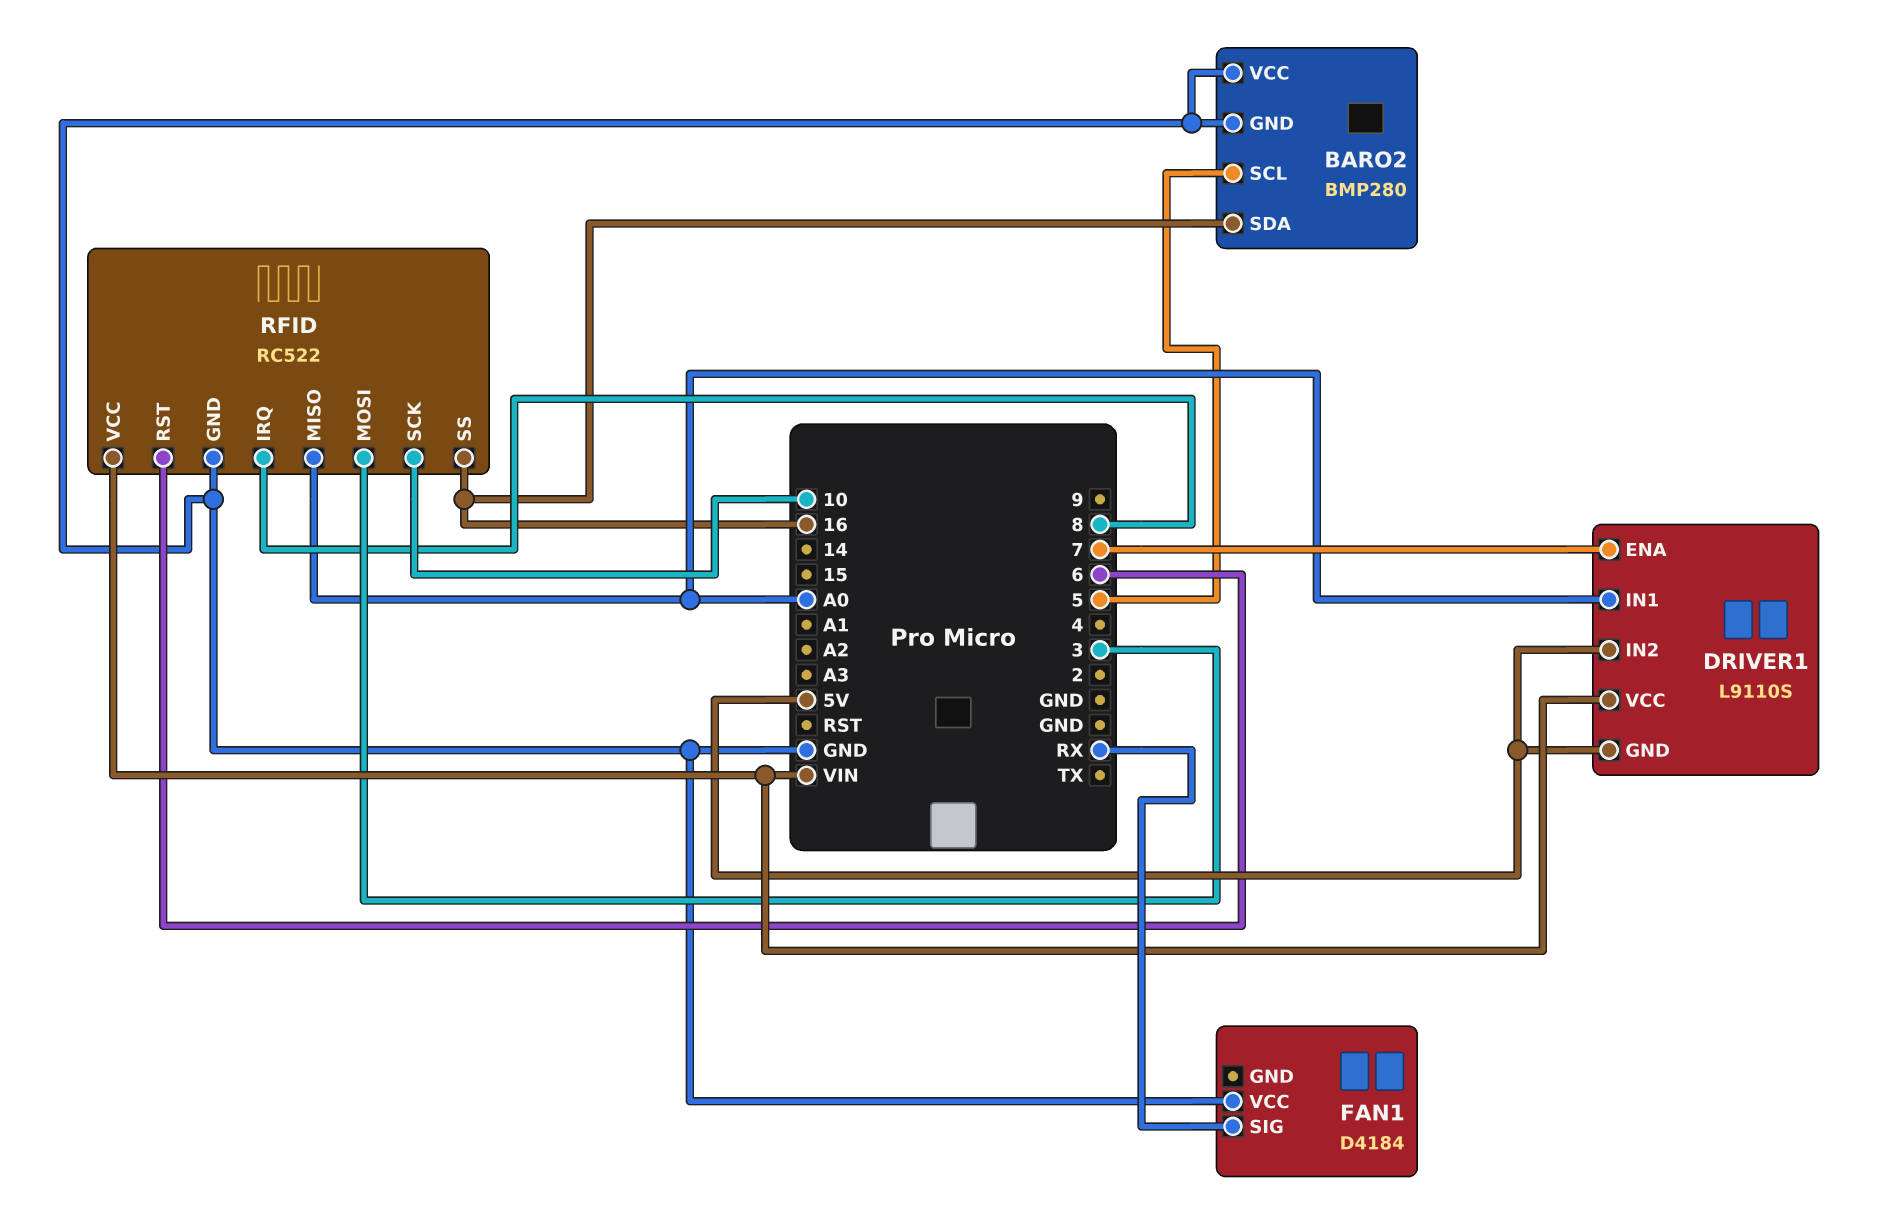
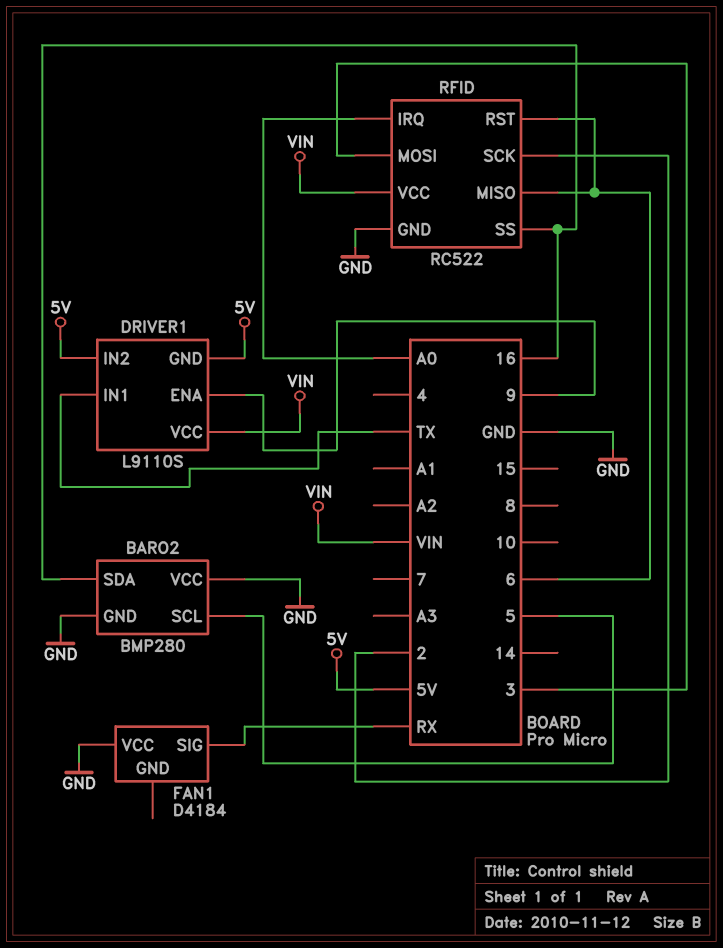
DRIVER1 pin ENA: 7 -> 9
DRIVER1 pin IN1: A0 -> TX
RFID pin IRQ: 8 -> A0
RFID pin MISO: A0 -> 6
RFID pin SCK: 10 -> 2

